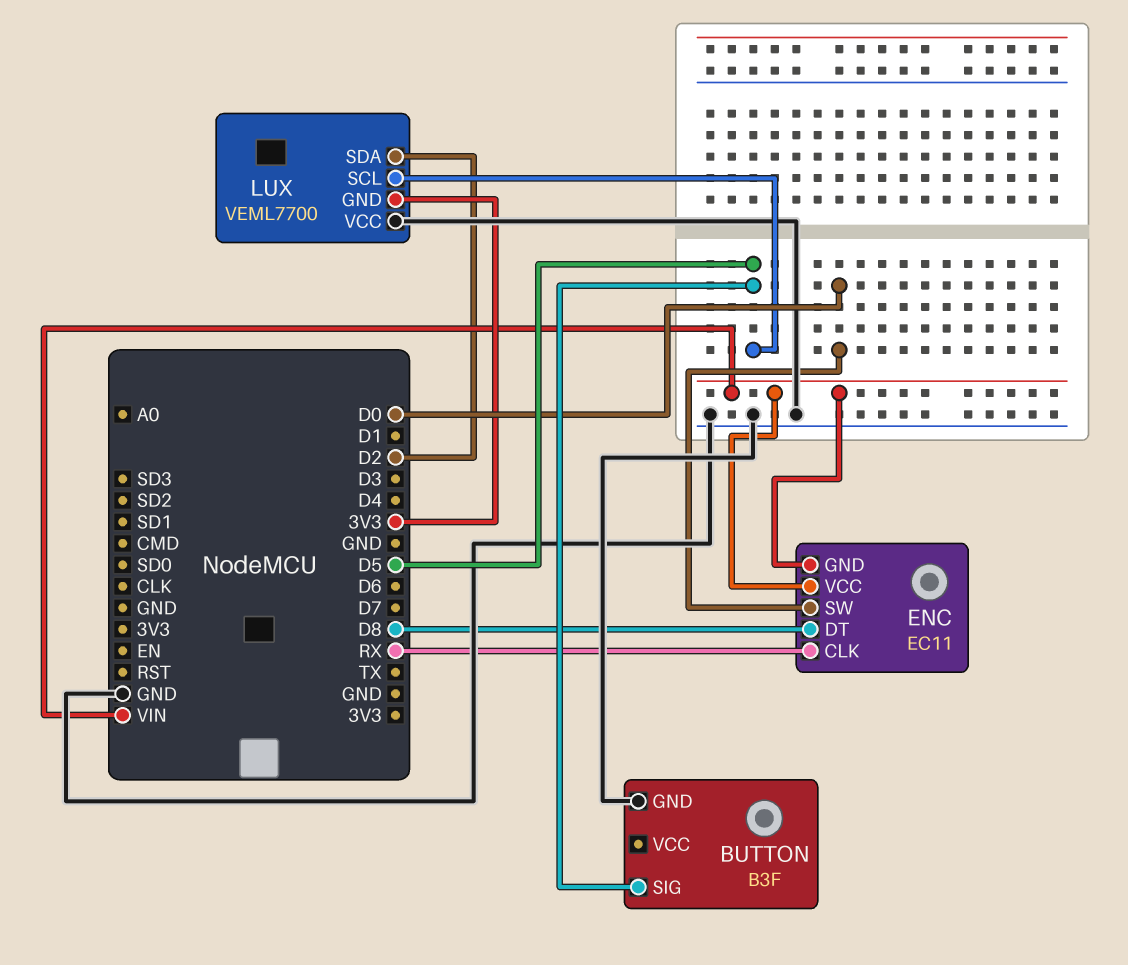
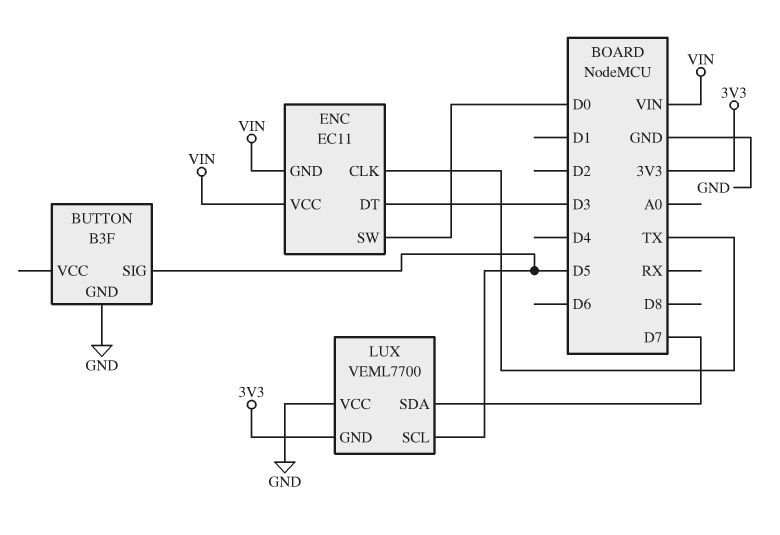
ENC pin CLK: RX -> TX
ENC pin DT: D8 -> D3
LUX pin SDA: D2 -> D7

